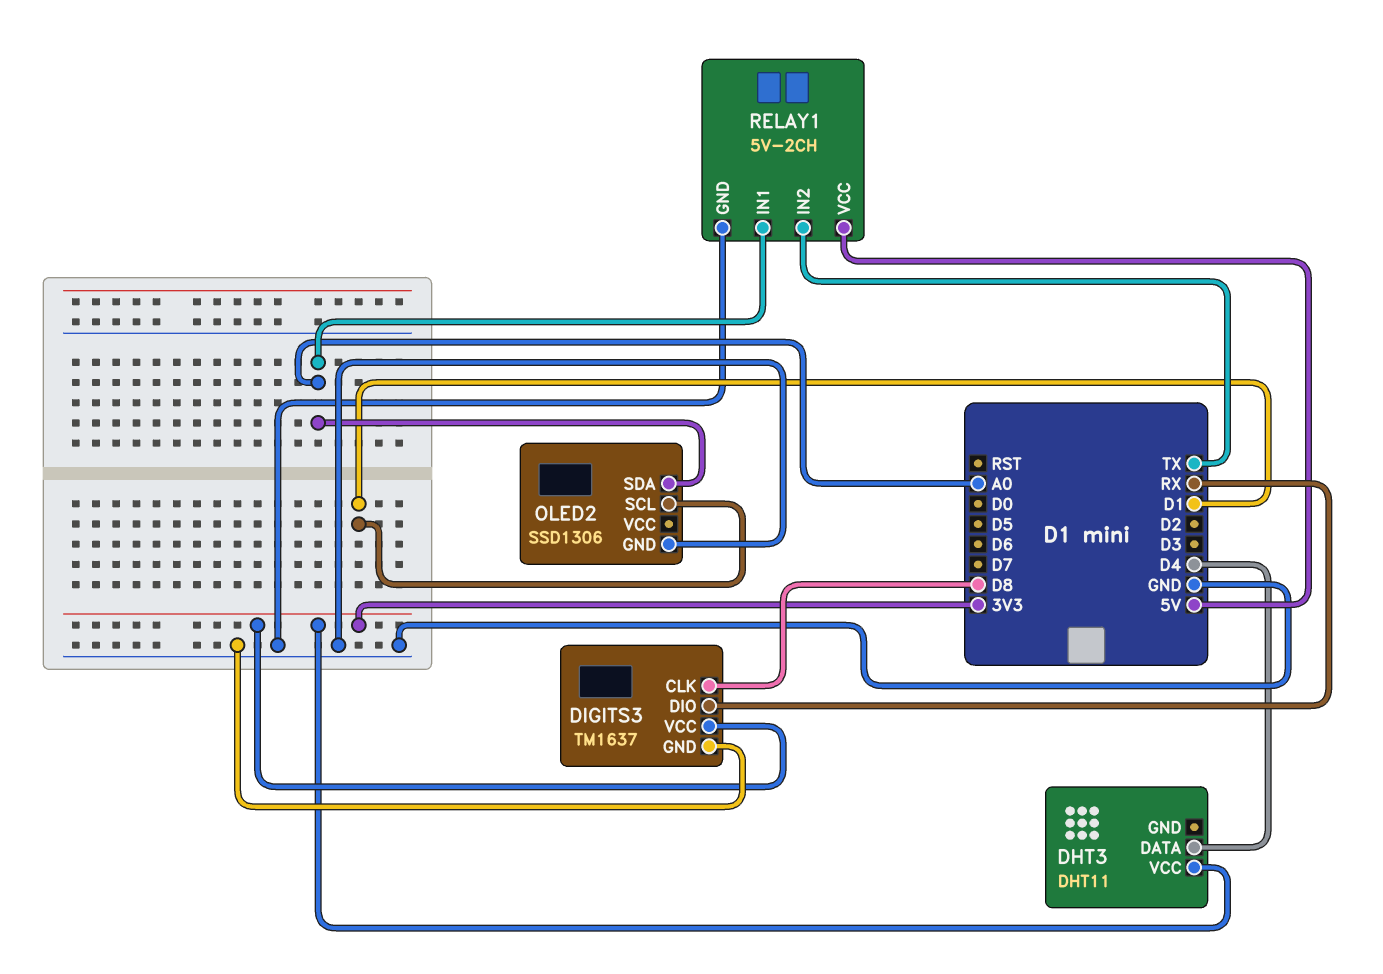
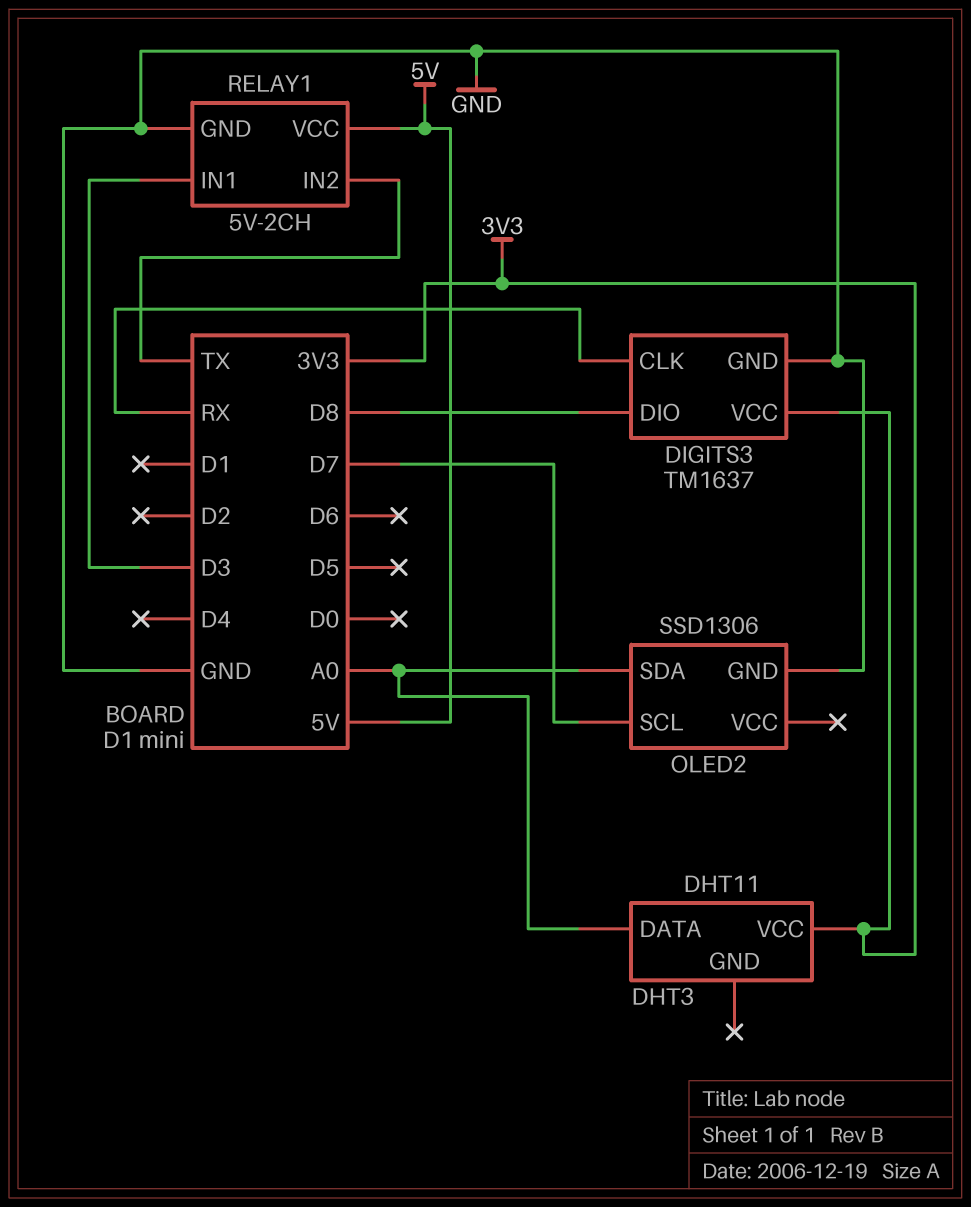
DHT3 pin DATA: D4 -> A0
DIGITS3 pin CLK: D8 -> RX
DIGITS3 pin DIO: RX -> D8
OLED2 pin SCL: D1 -> D7
RELAY1 pin IN1: A0 -> D3

